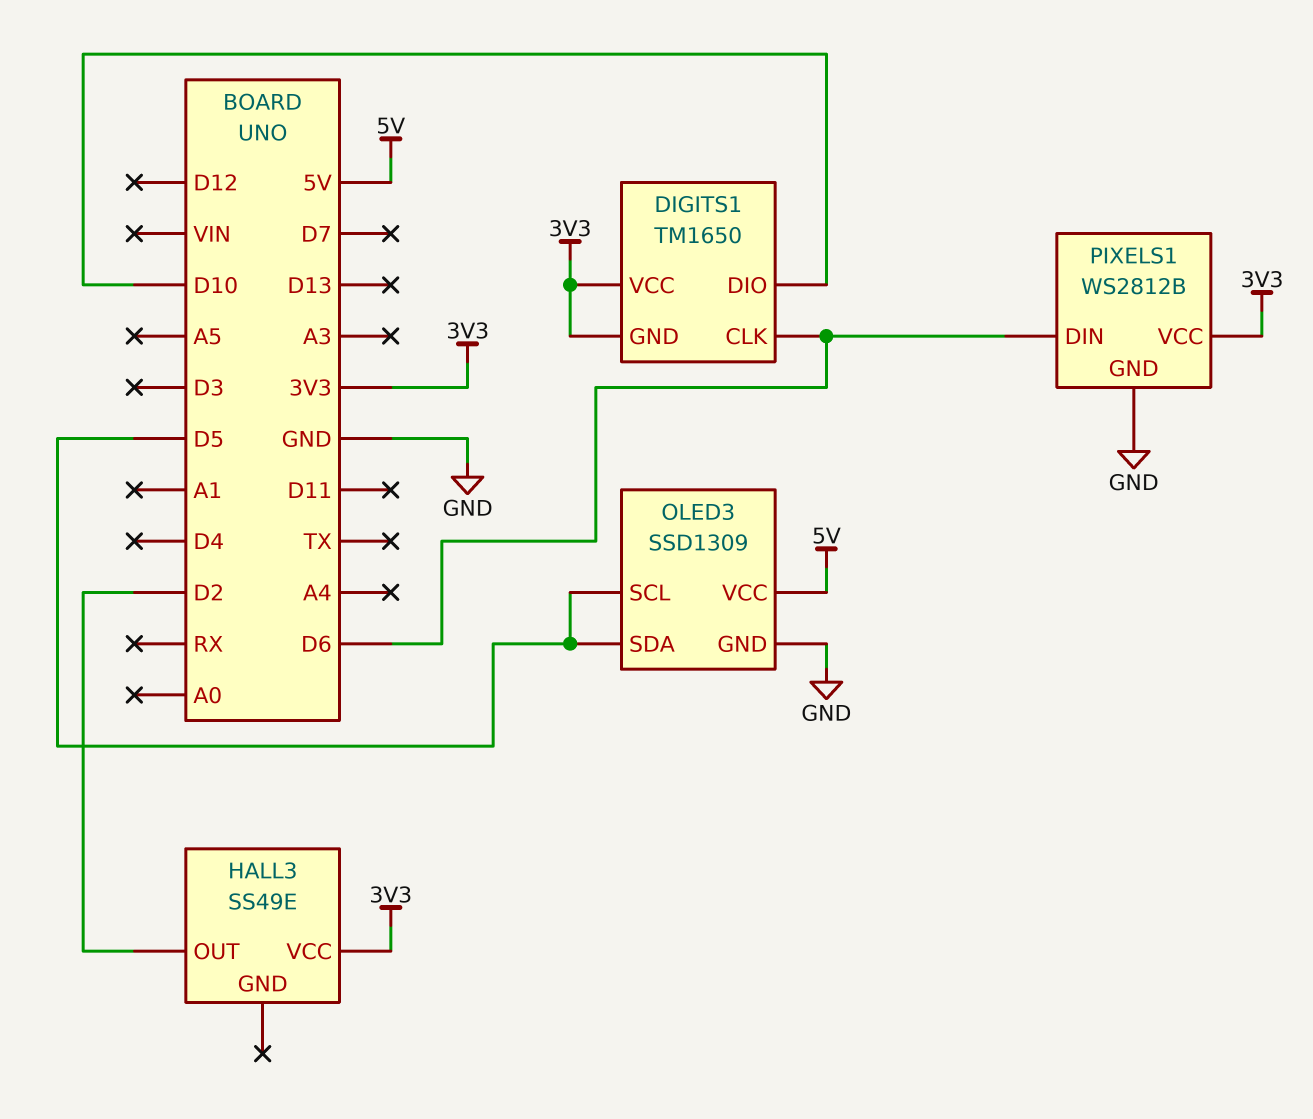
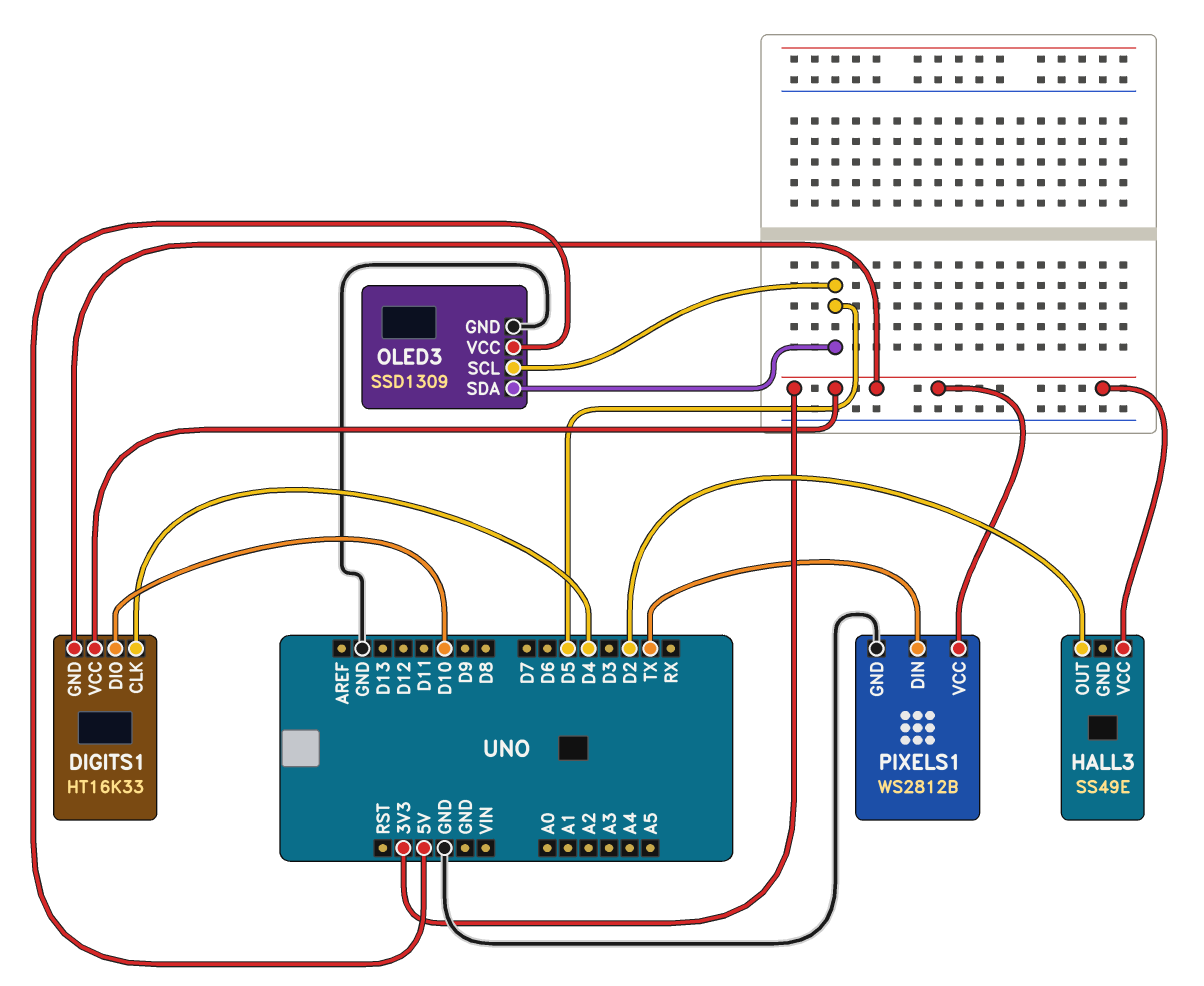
DIGITS1: TM1650 -> HT16K33
DIGITS1 pin CLK: D6 -> D4
PIXELS1 pin DIN: D6 -> TX

